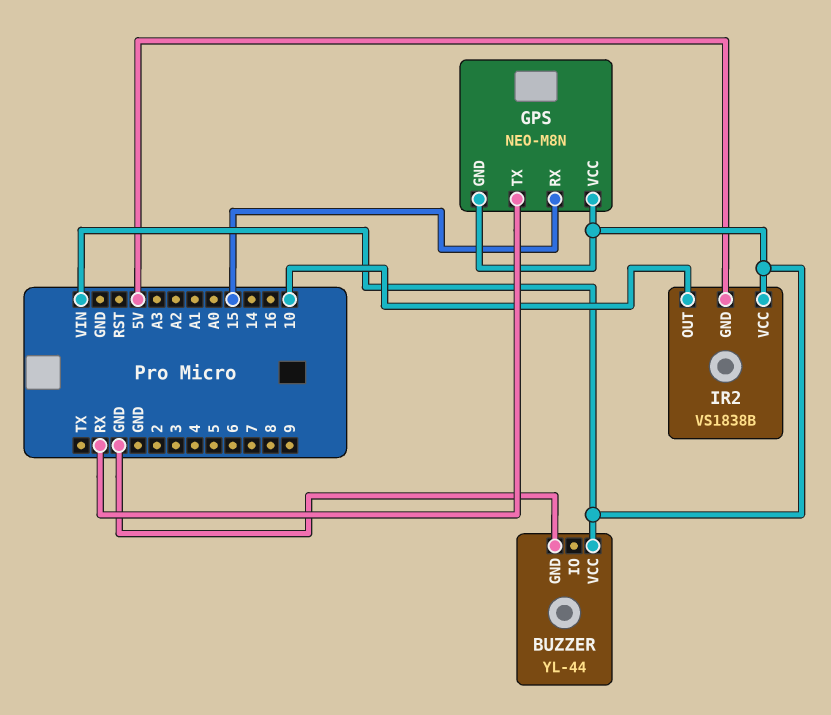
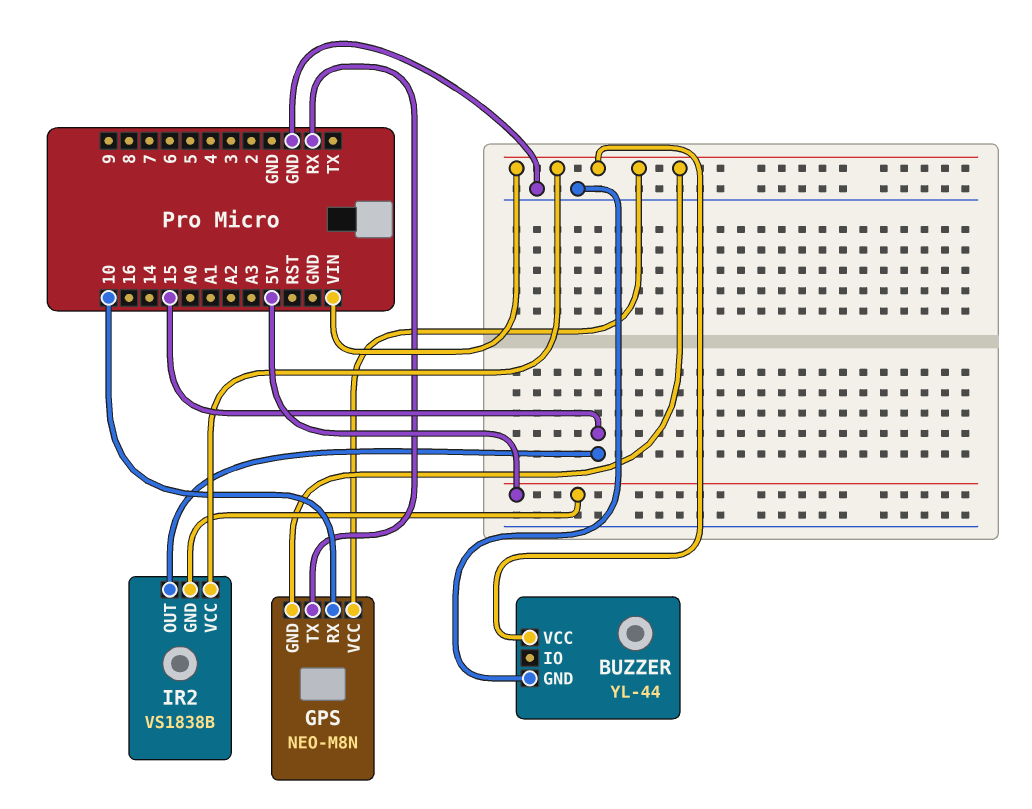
GPS pin RX: 15 -> 10
IR2 pin OUT: 10 -> 15

